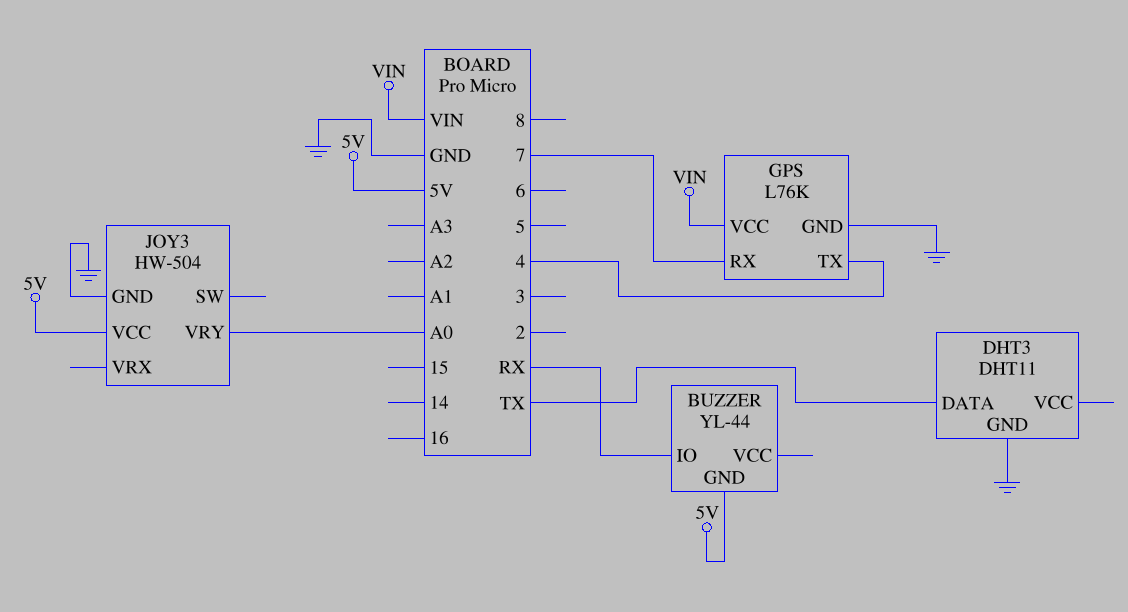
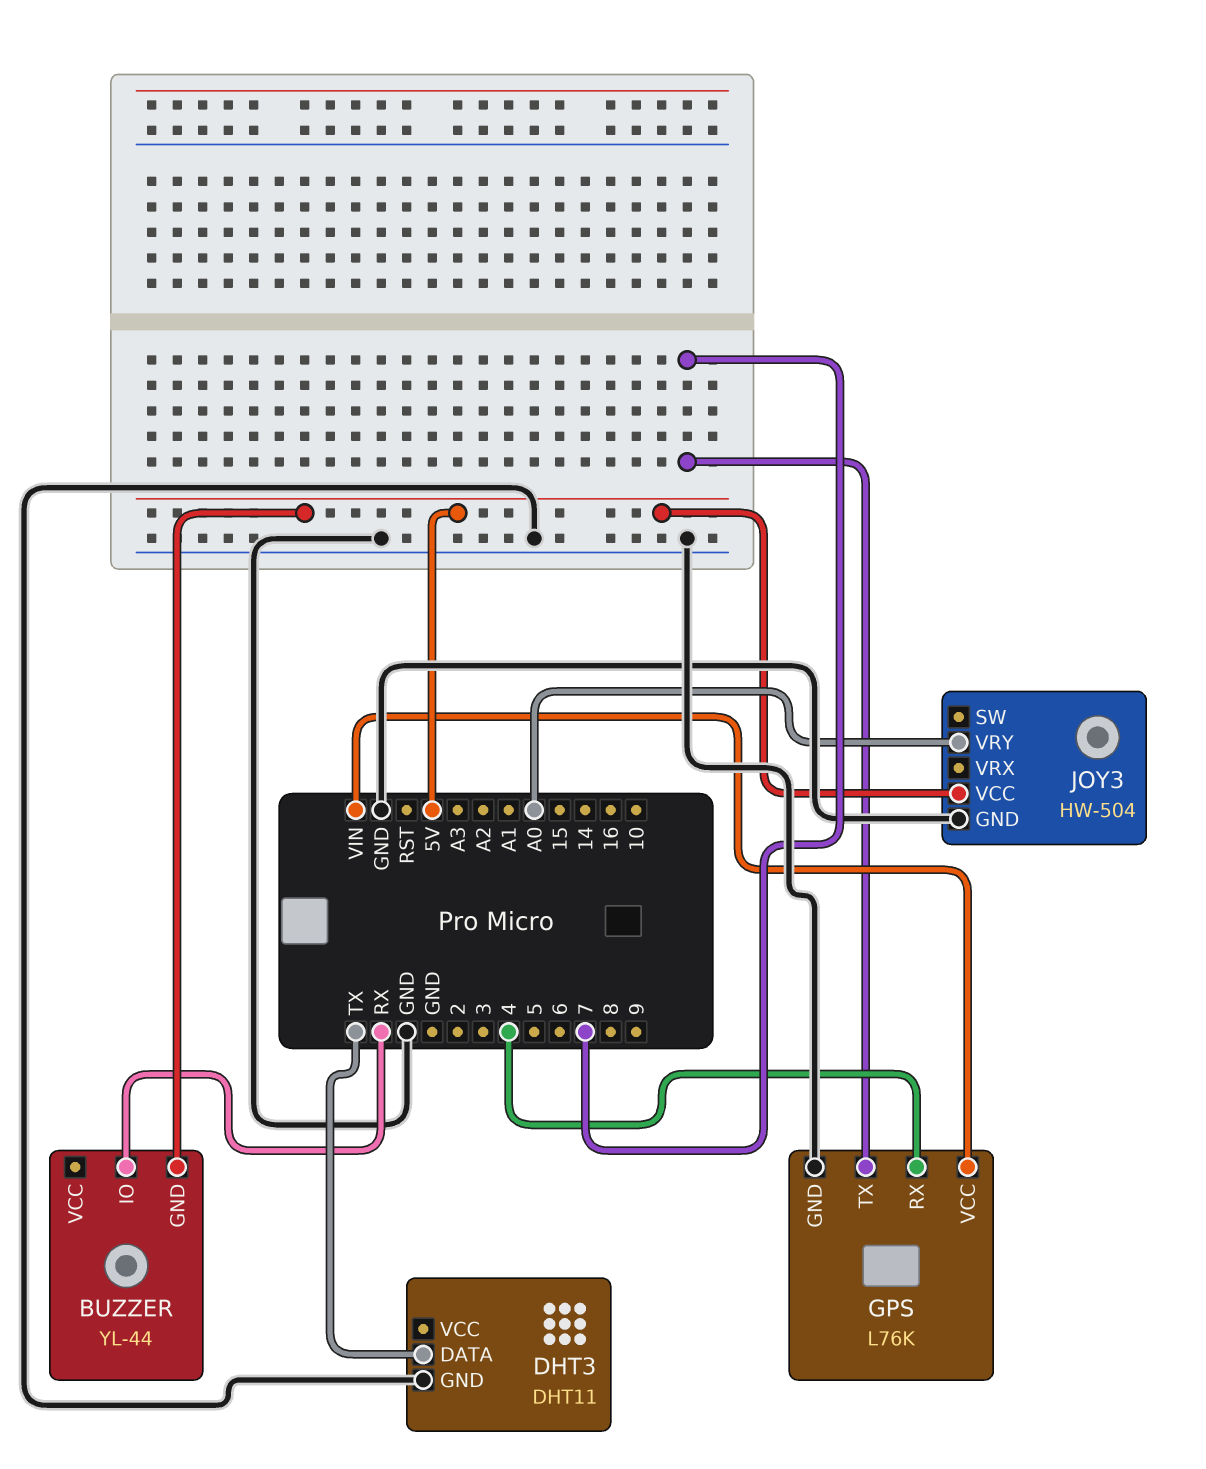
GPS pin RX: 7 -> 4
GPS pin TX: 4 -> 7

